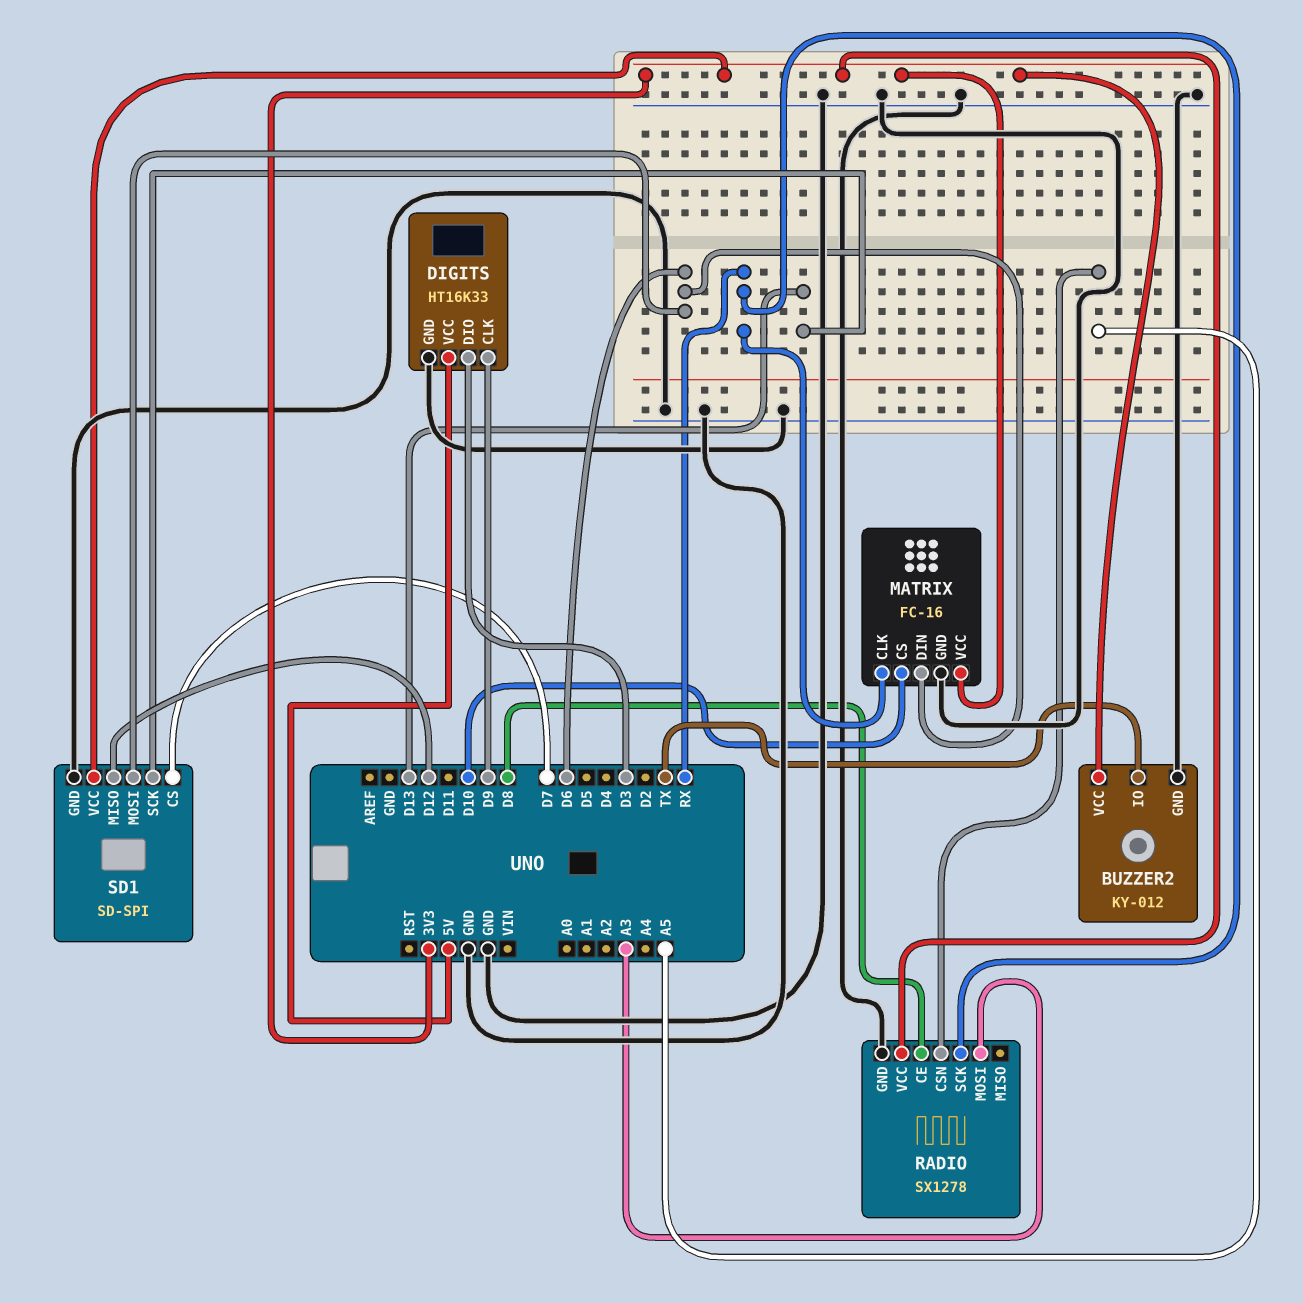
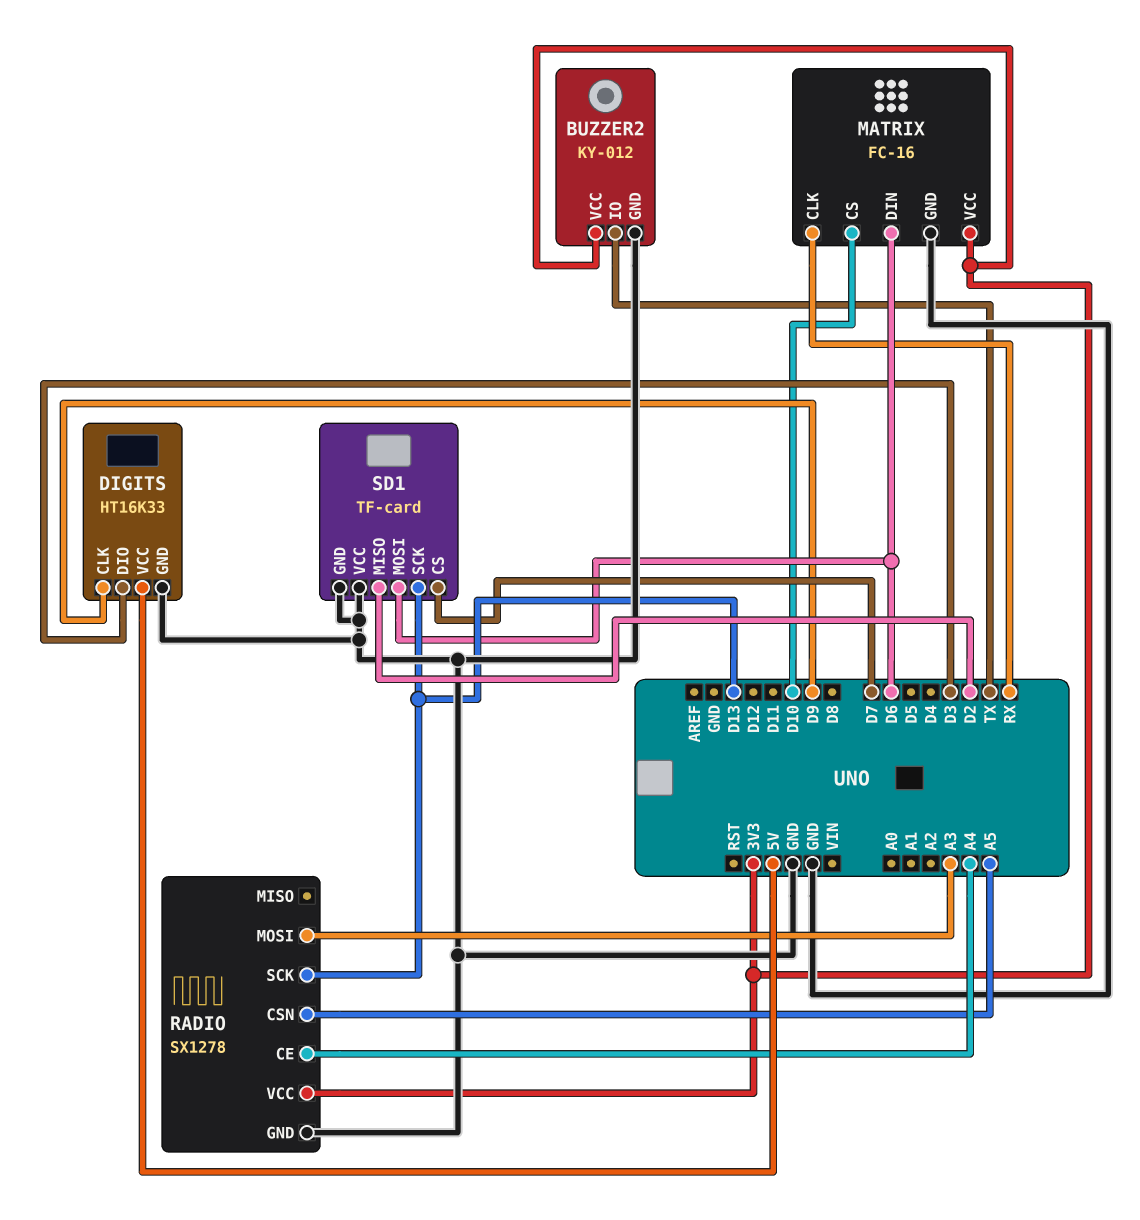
RADIO pin CE: D8 -> A4
RADIO pin SCK: RX -> D13
SD1: SD-SPI -> TF-card
SD1 pin MISO: D12 -> D2
SD1 pin VCC: 3V3 -> GND

